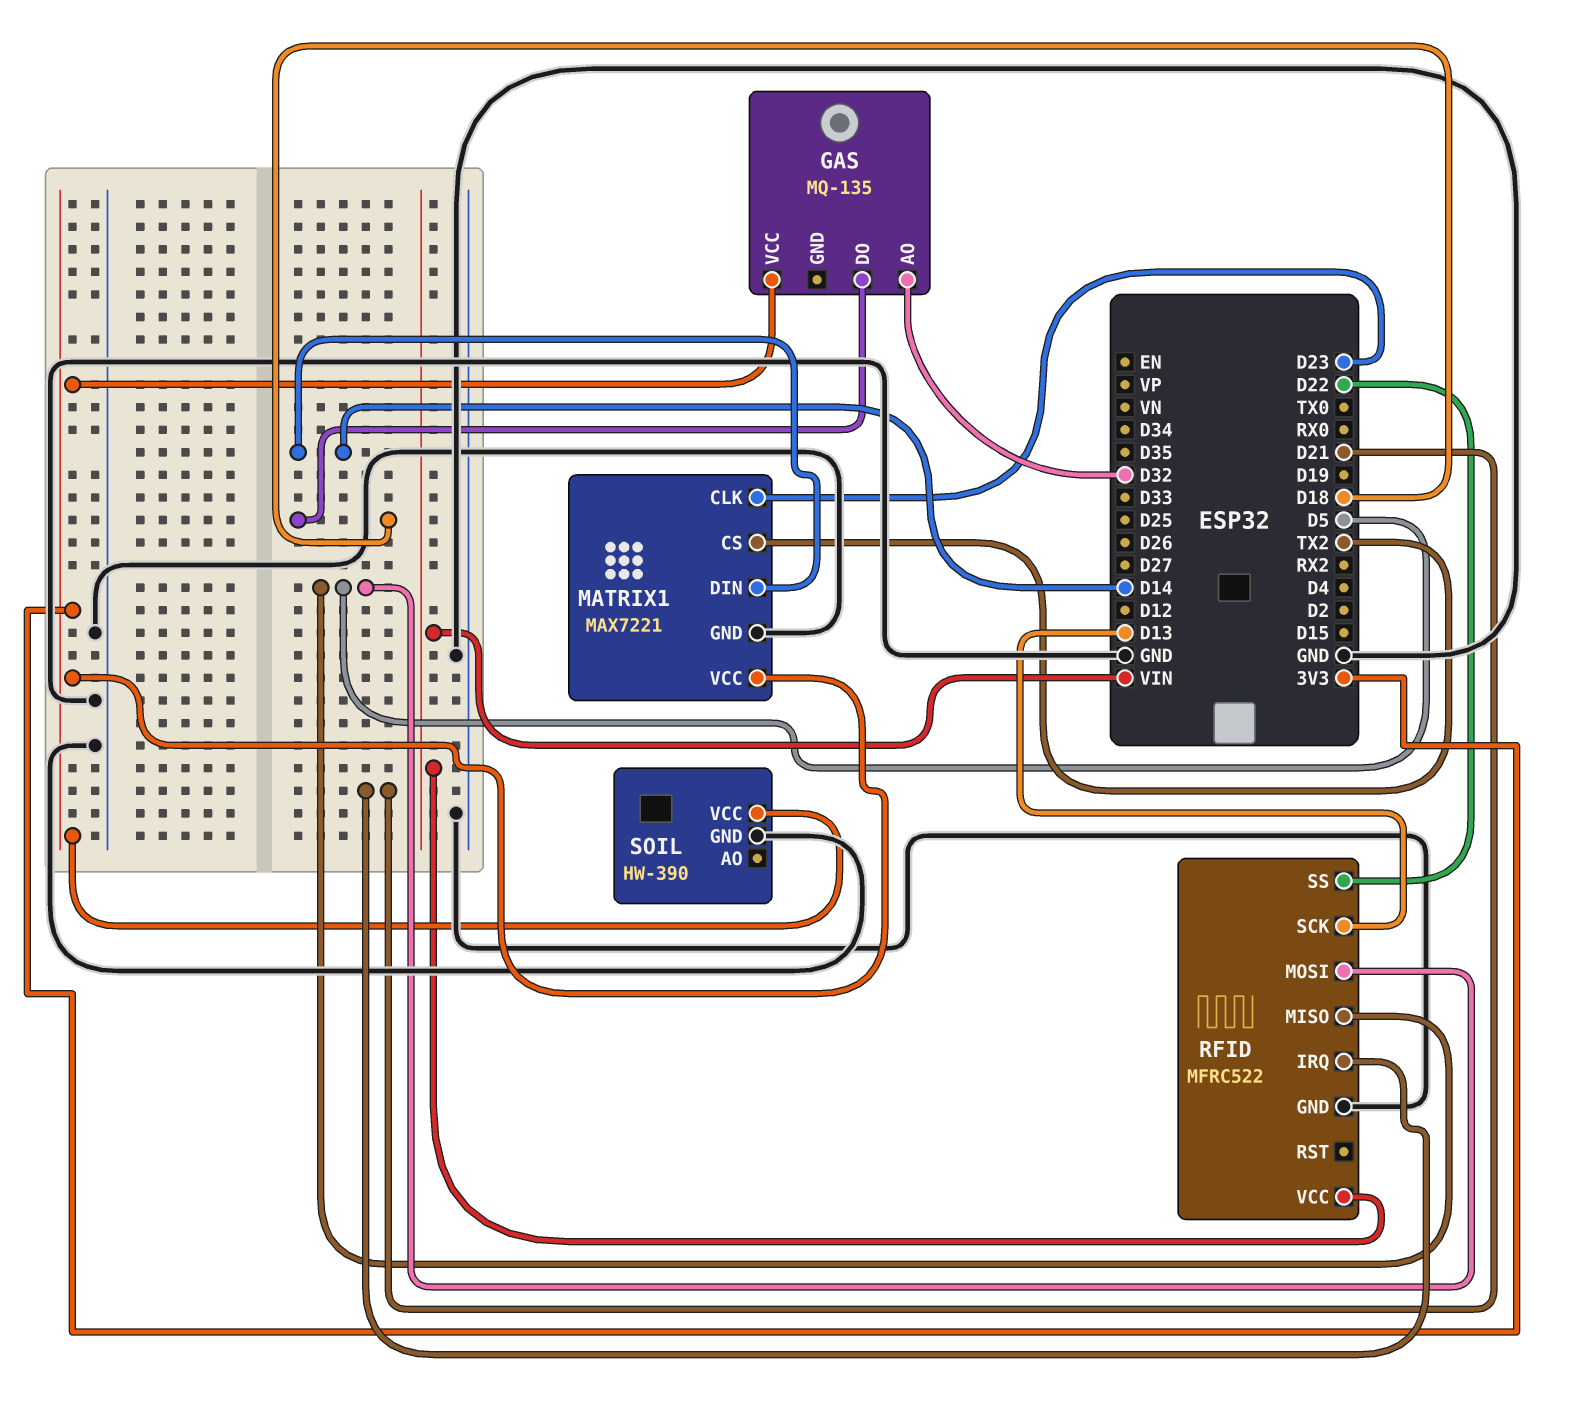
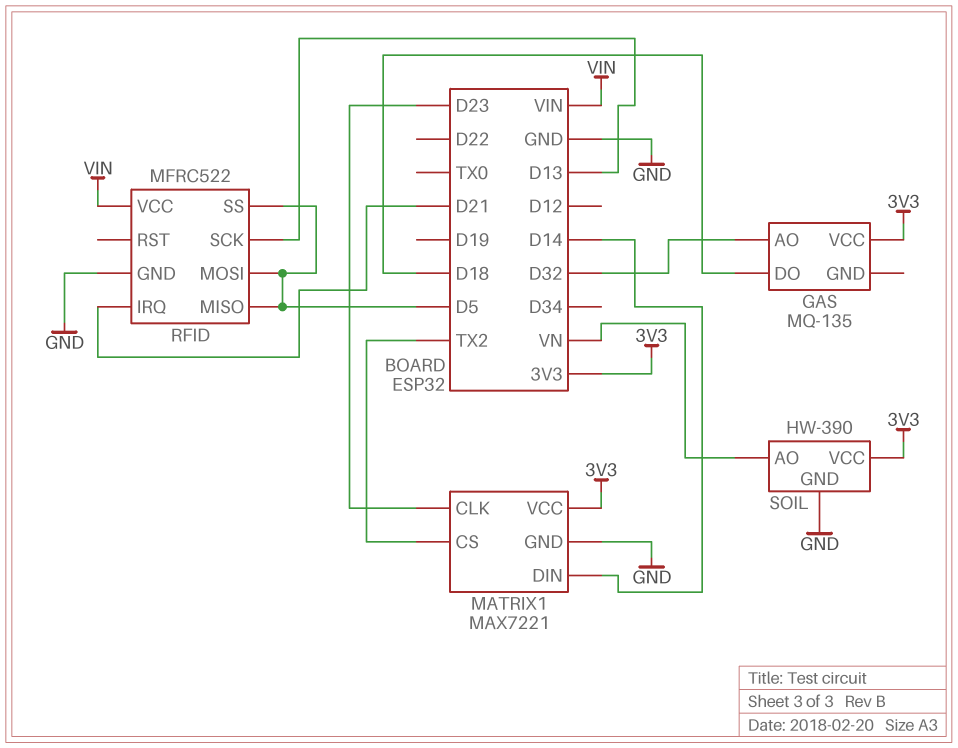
RFID pin SS: D22 -> D5
SOIL pin AO: none -> VN

